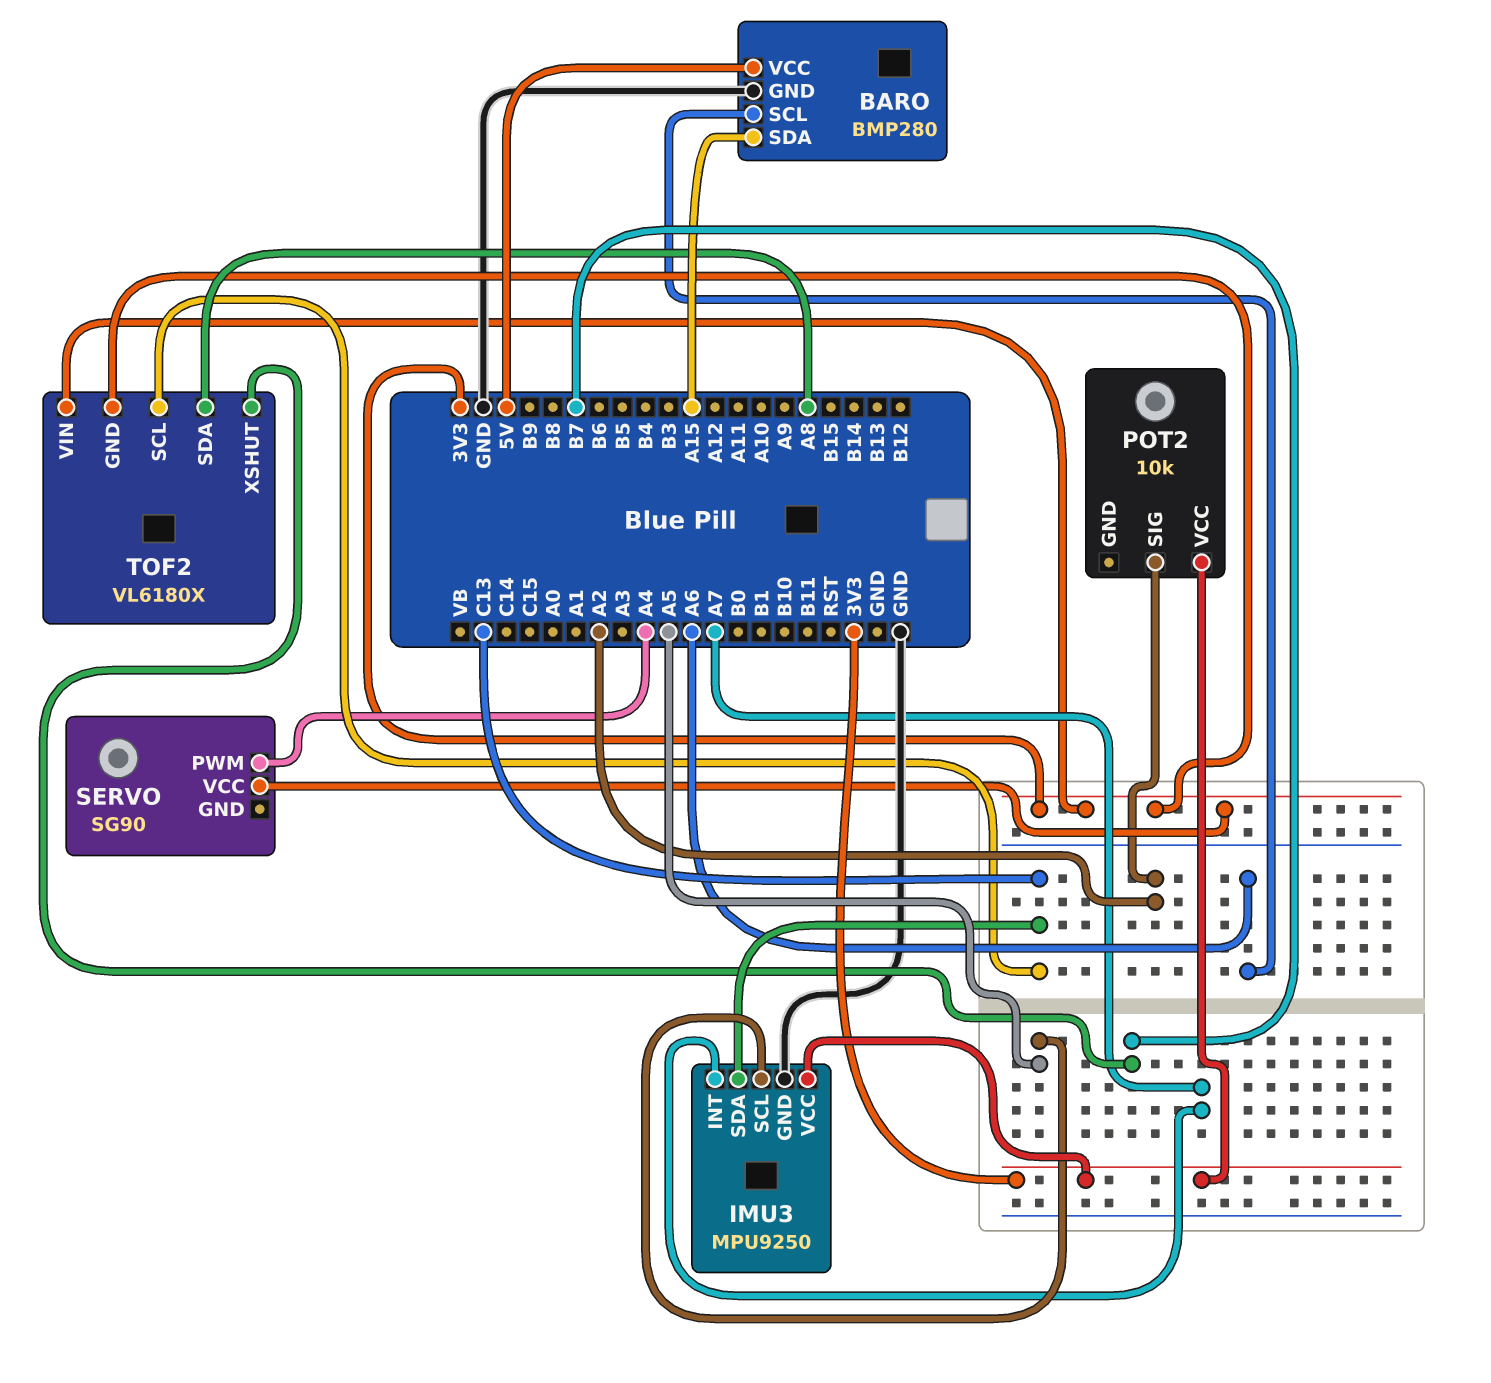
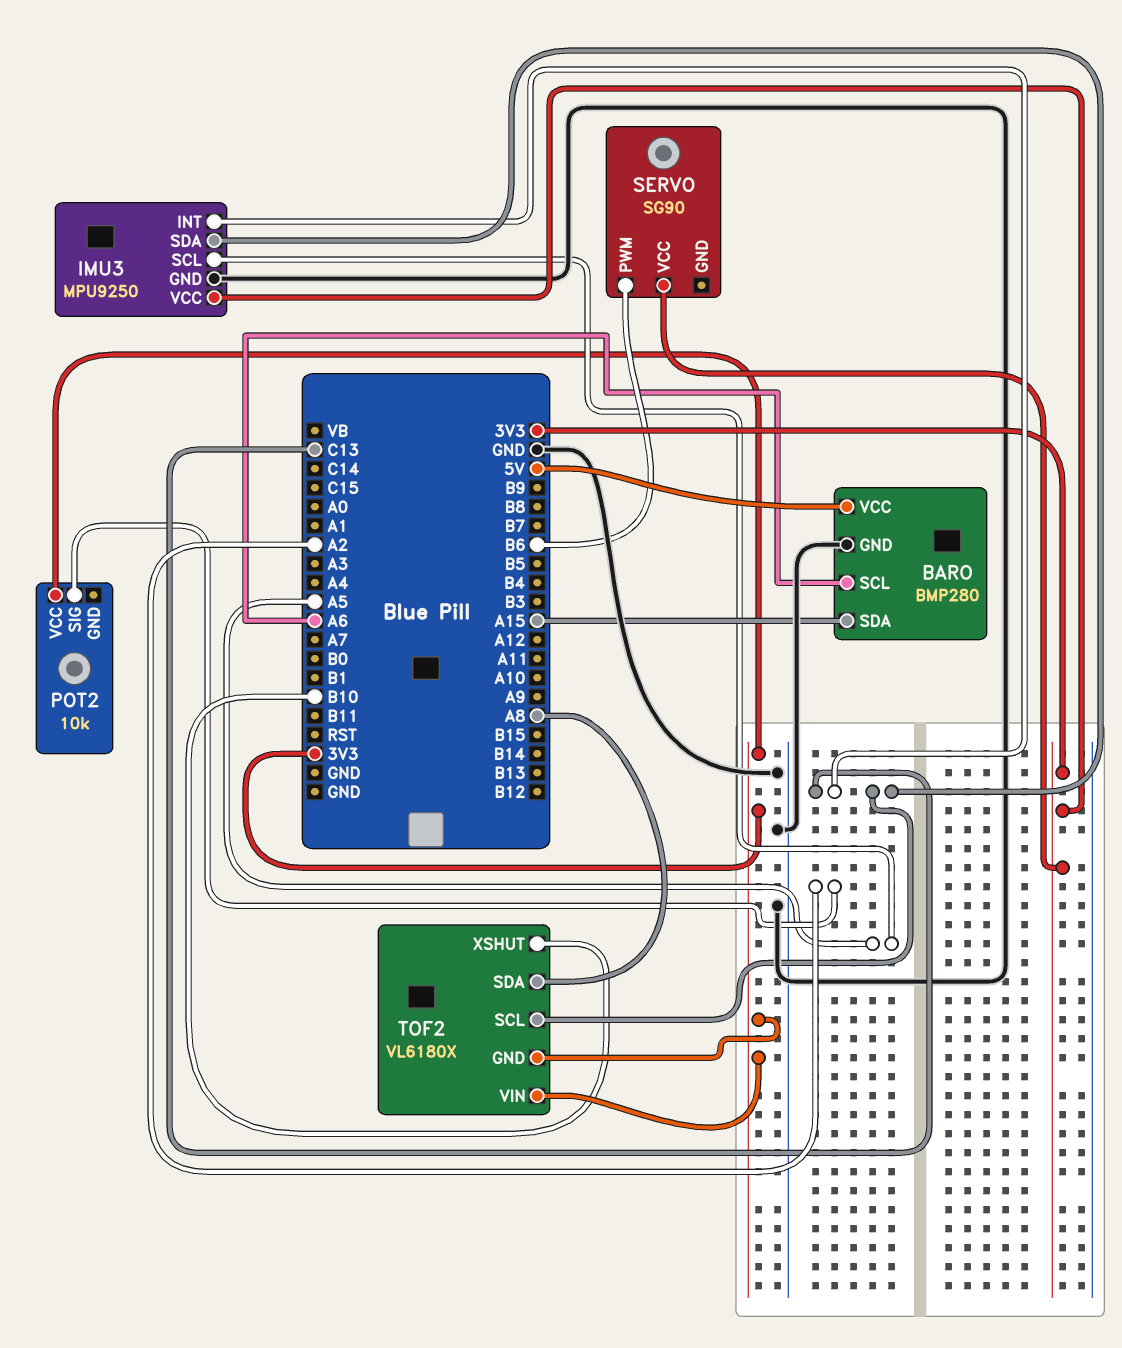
IMU3 pin INT: A7 -> C13
SERVO pin PWM: A4 -> B6
TOF2 pin XSHUT: B7 -> B10

